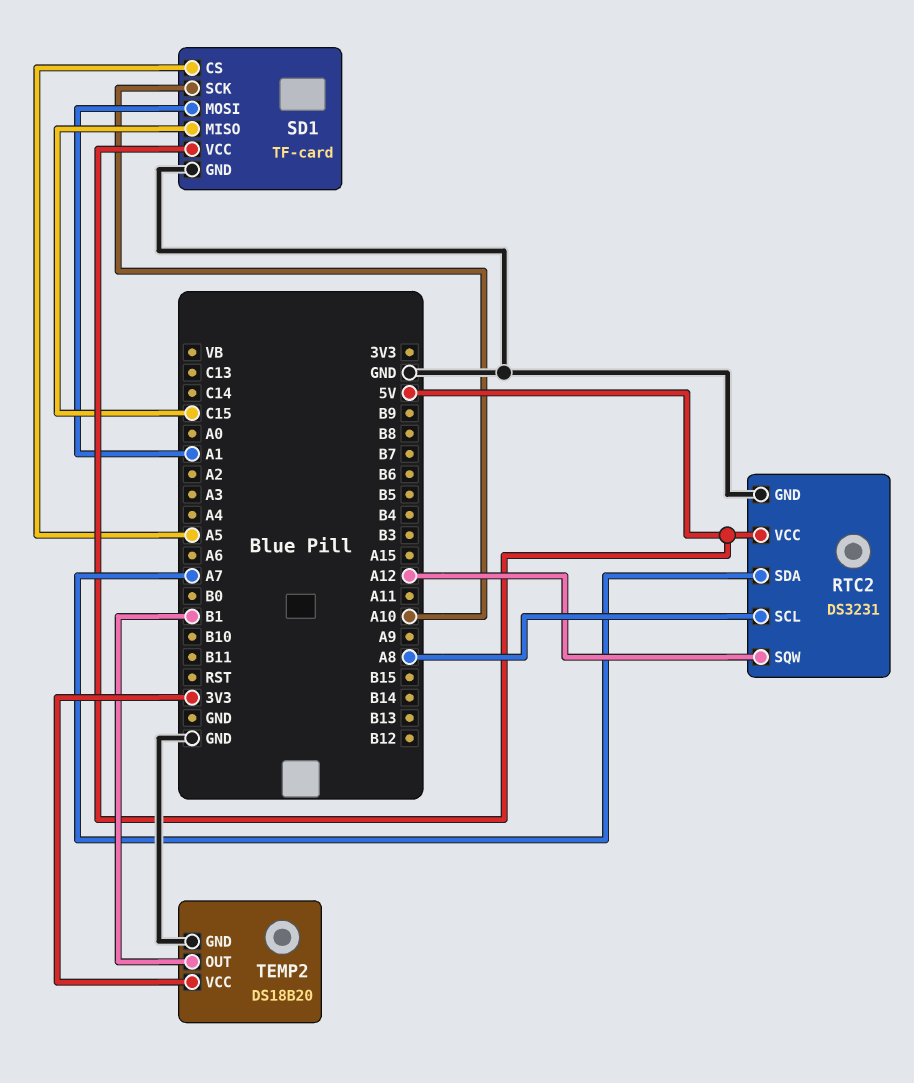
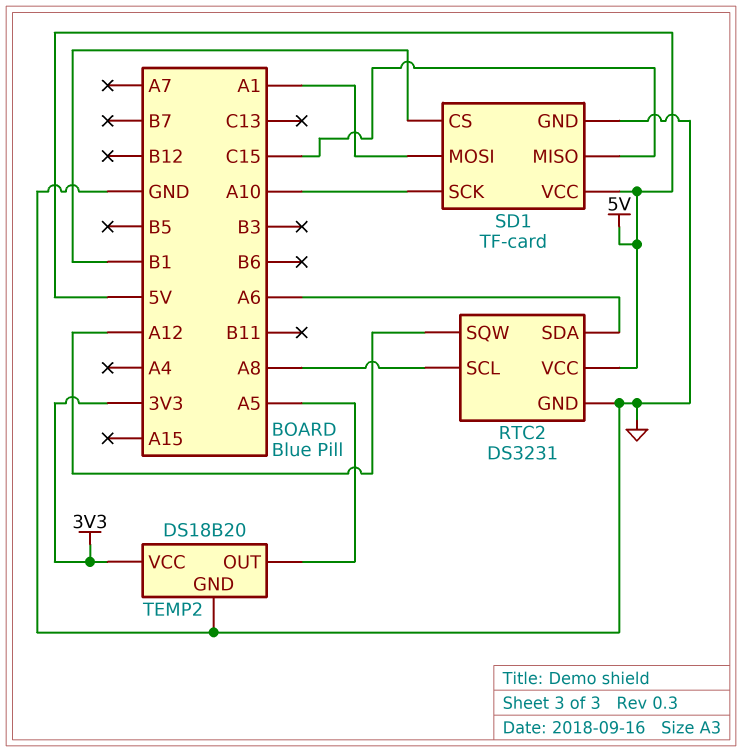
RTC2 pin SDA: A7 -> A6
SD1 pin CS: A5 -> B1
TEMP2 pin OUT: B1 -> A5

